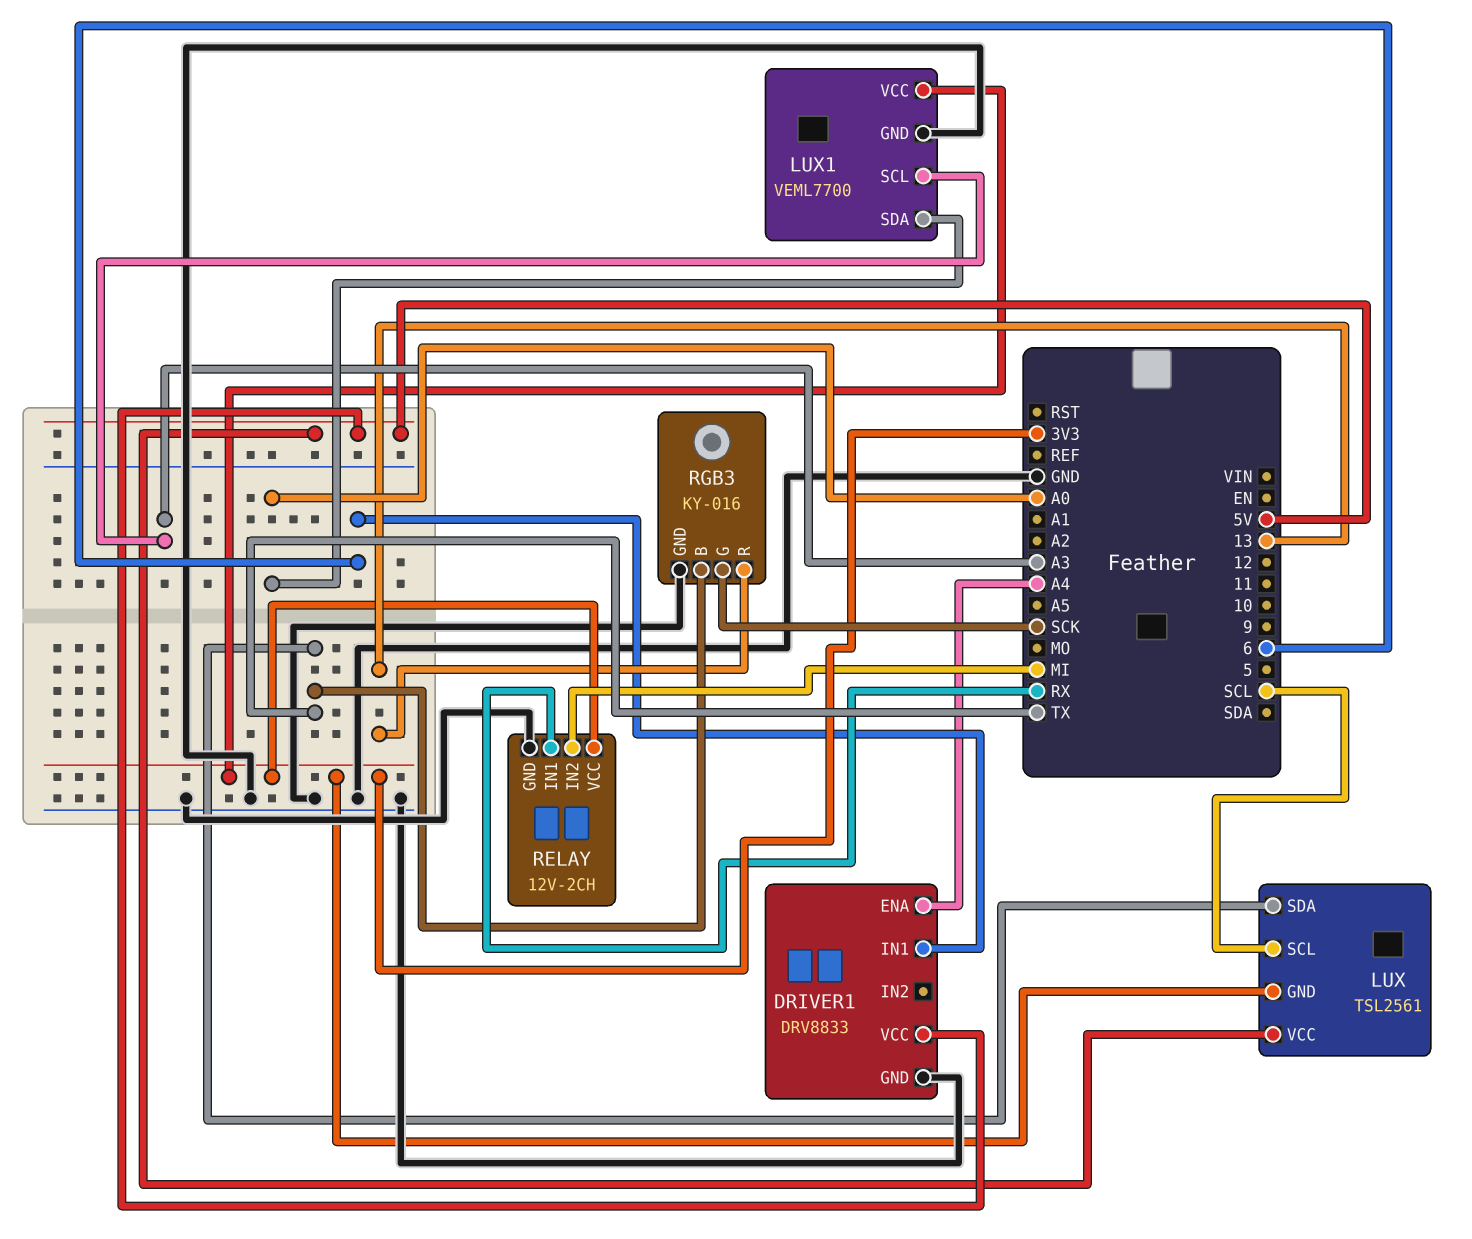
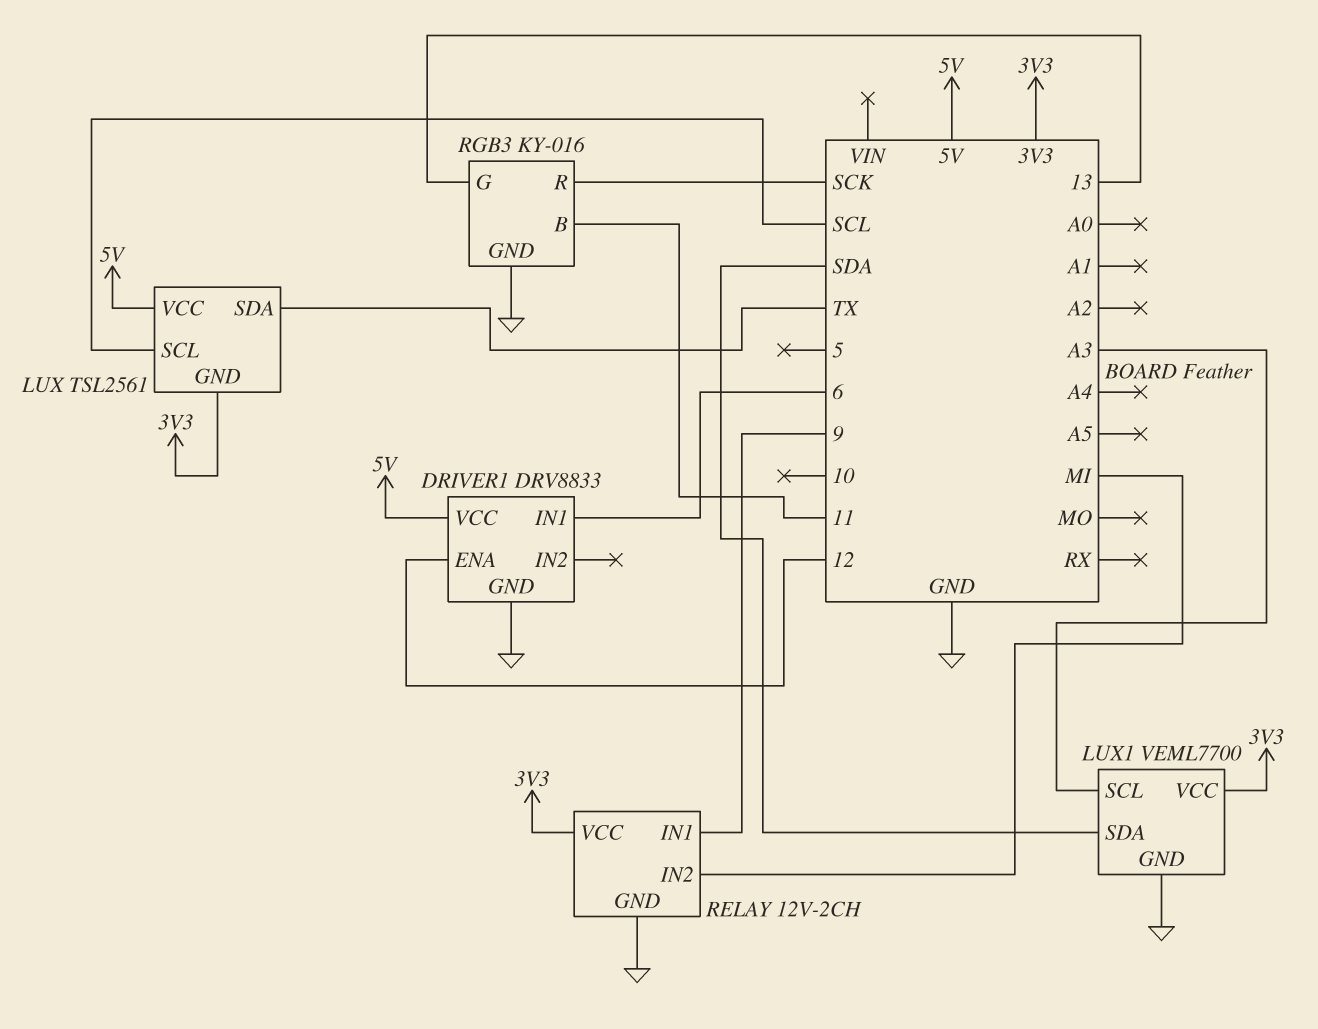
DRIVER1 pin ENA: A4 -> 12
LUX1 pin SDA: A0 -> SDA
RELAY pin IN1: RX -> 9
RGB3 pin B: TX -> 11
RGB3 pin G: SCK -> 13
RGB3 pin R: 13 -> SCK

